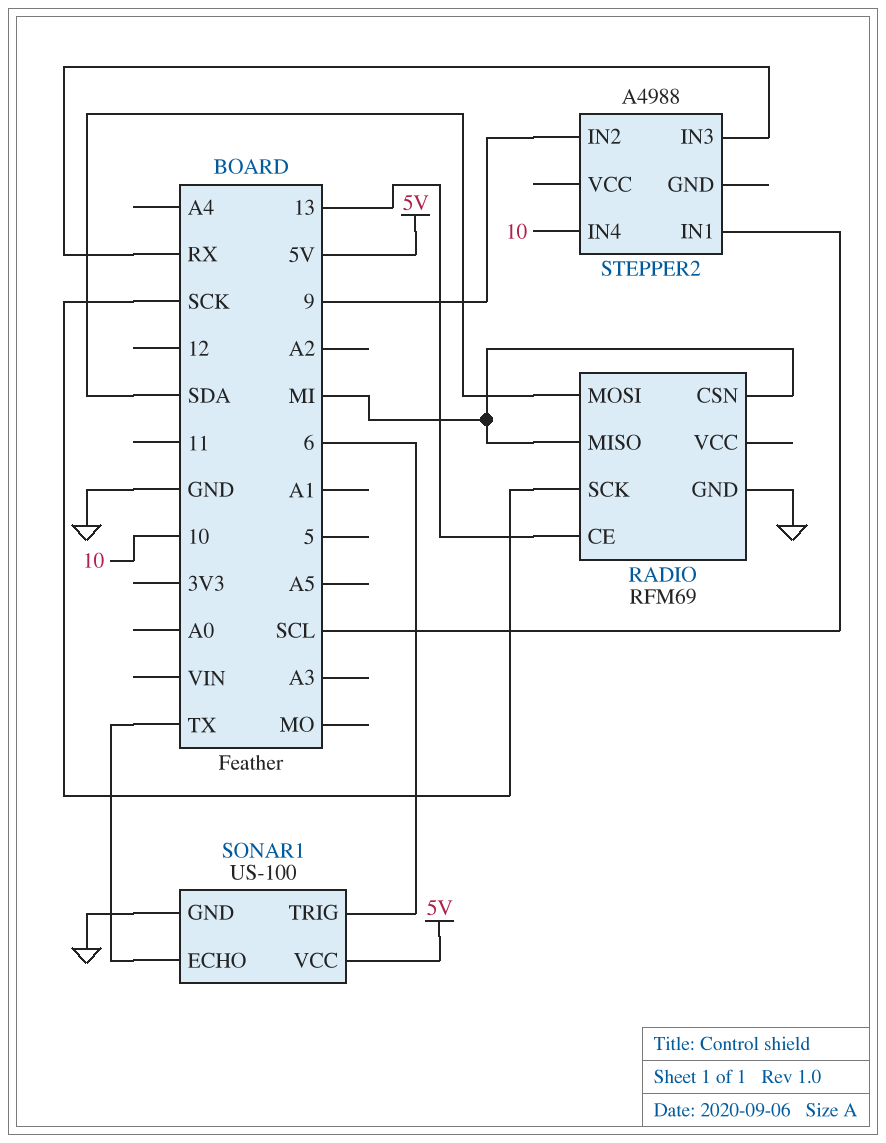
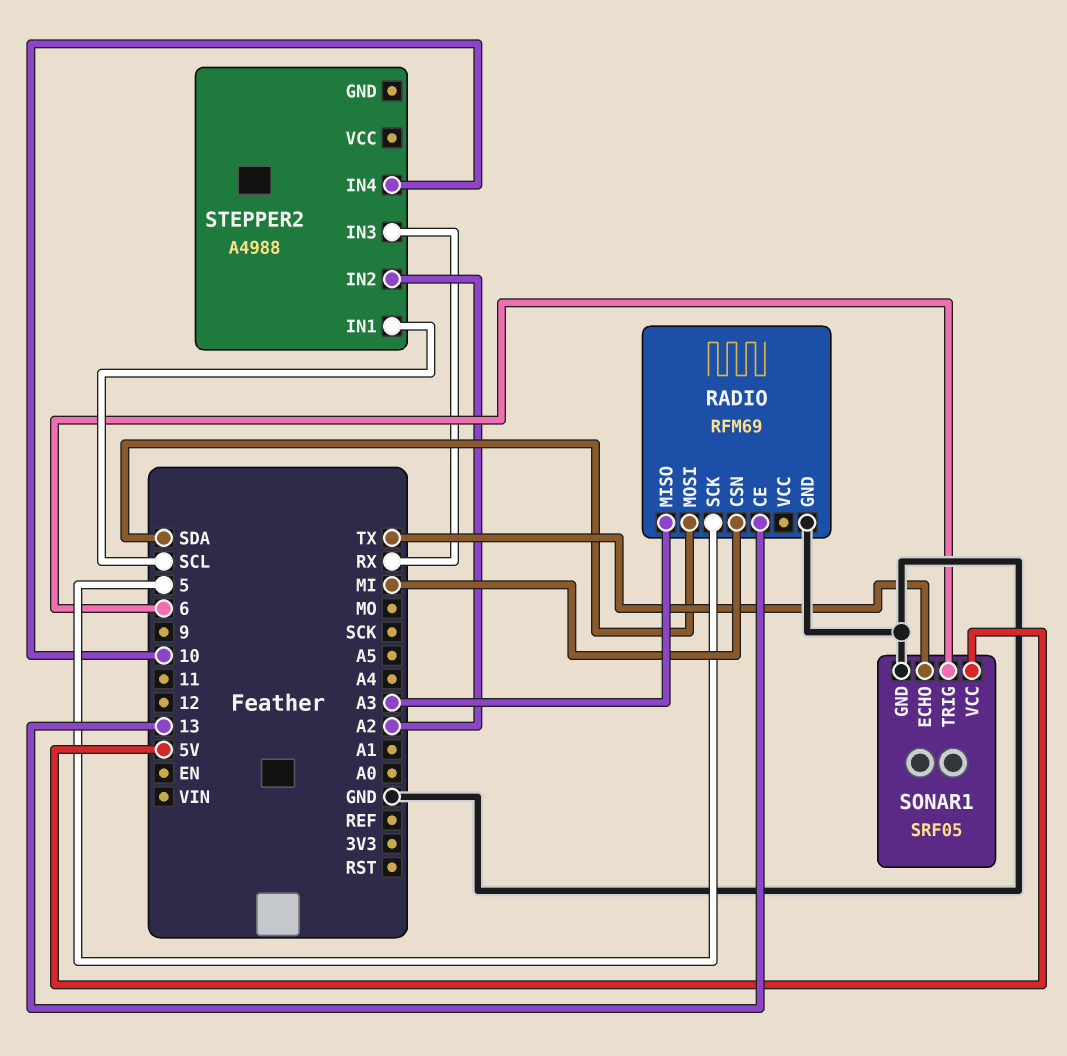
RADIO pin MISO: MI -> A3
RADIO pin SCK: SCK -> 5
SONAR1: US-100 -> SRF05
STEPPER2 pin IN2: 9 -> A2

